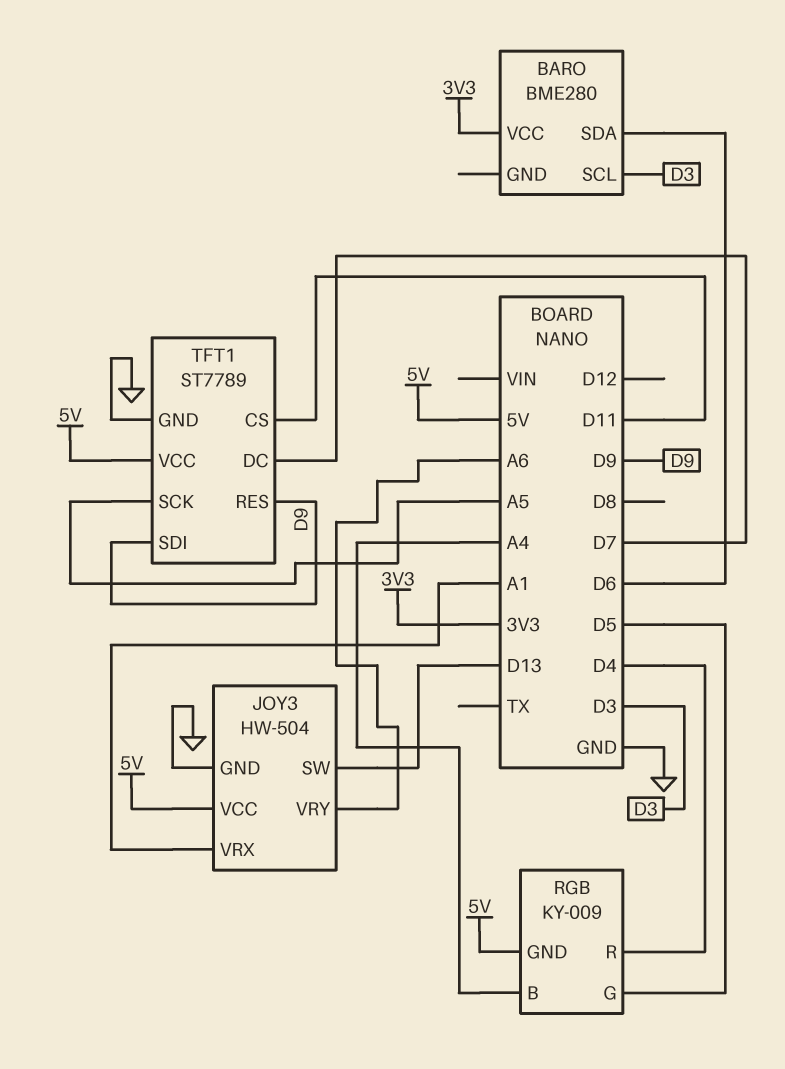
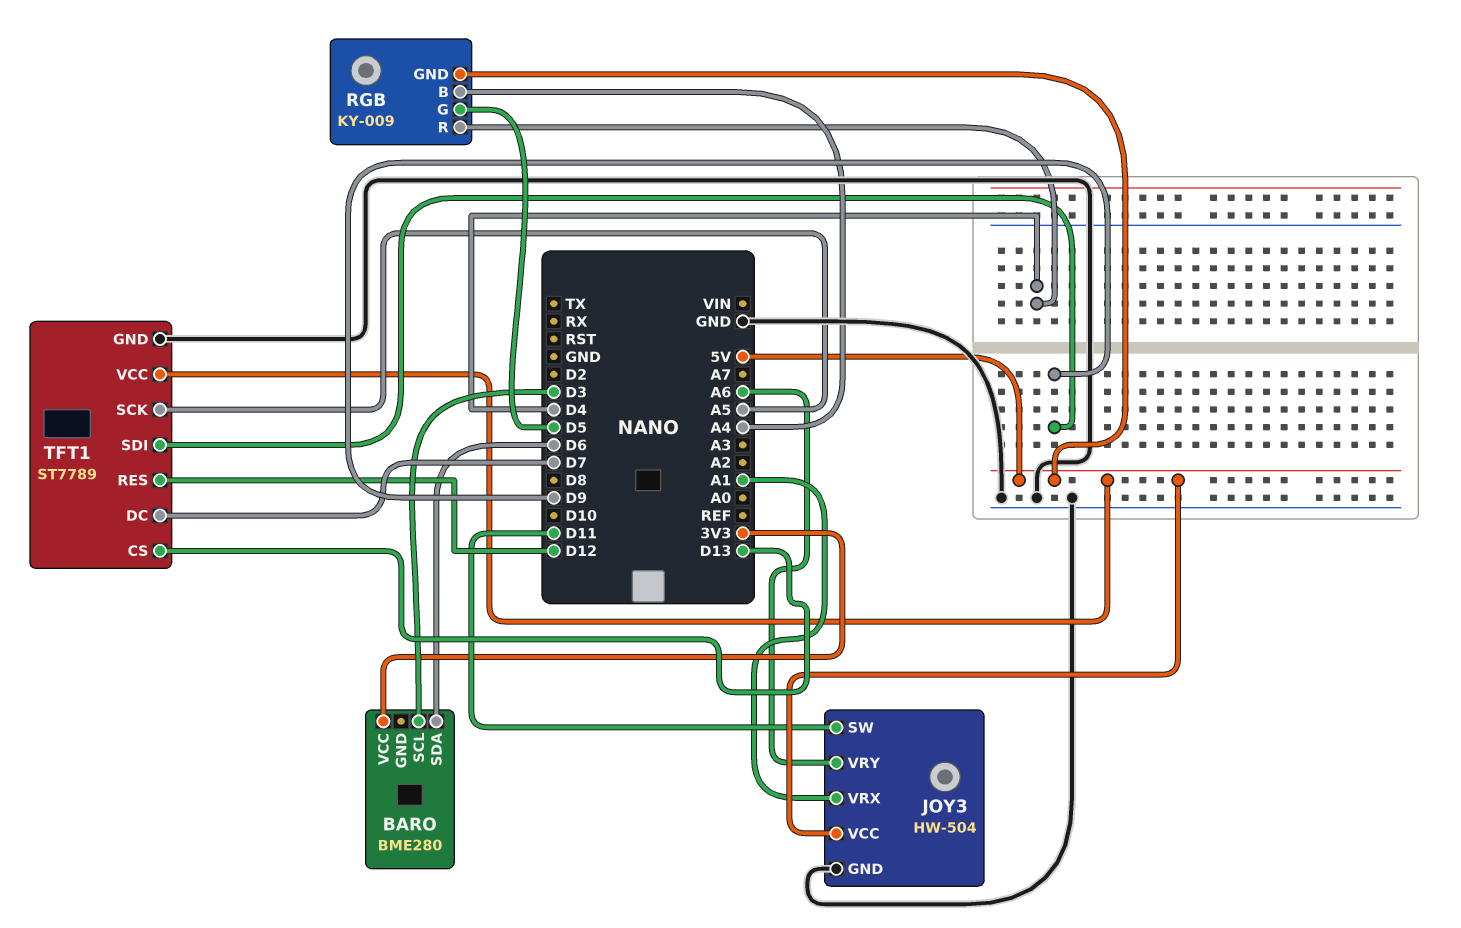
JOY3 pin SW: D13 -> D11
TFT1 pin CS: D11 -> D13
TFT1 pin RES: D9 -> D12

